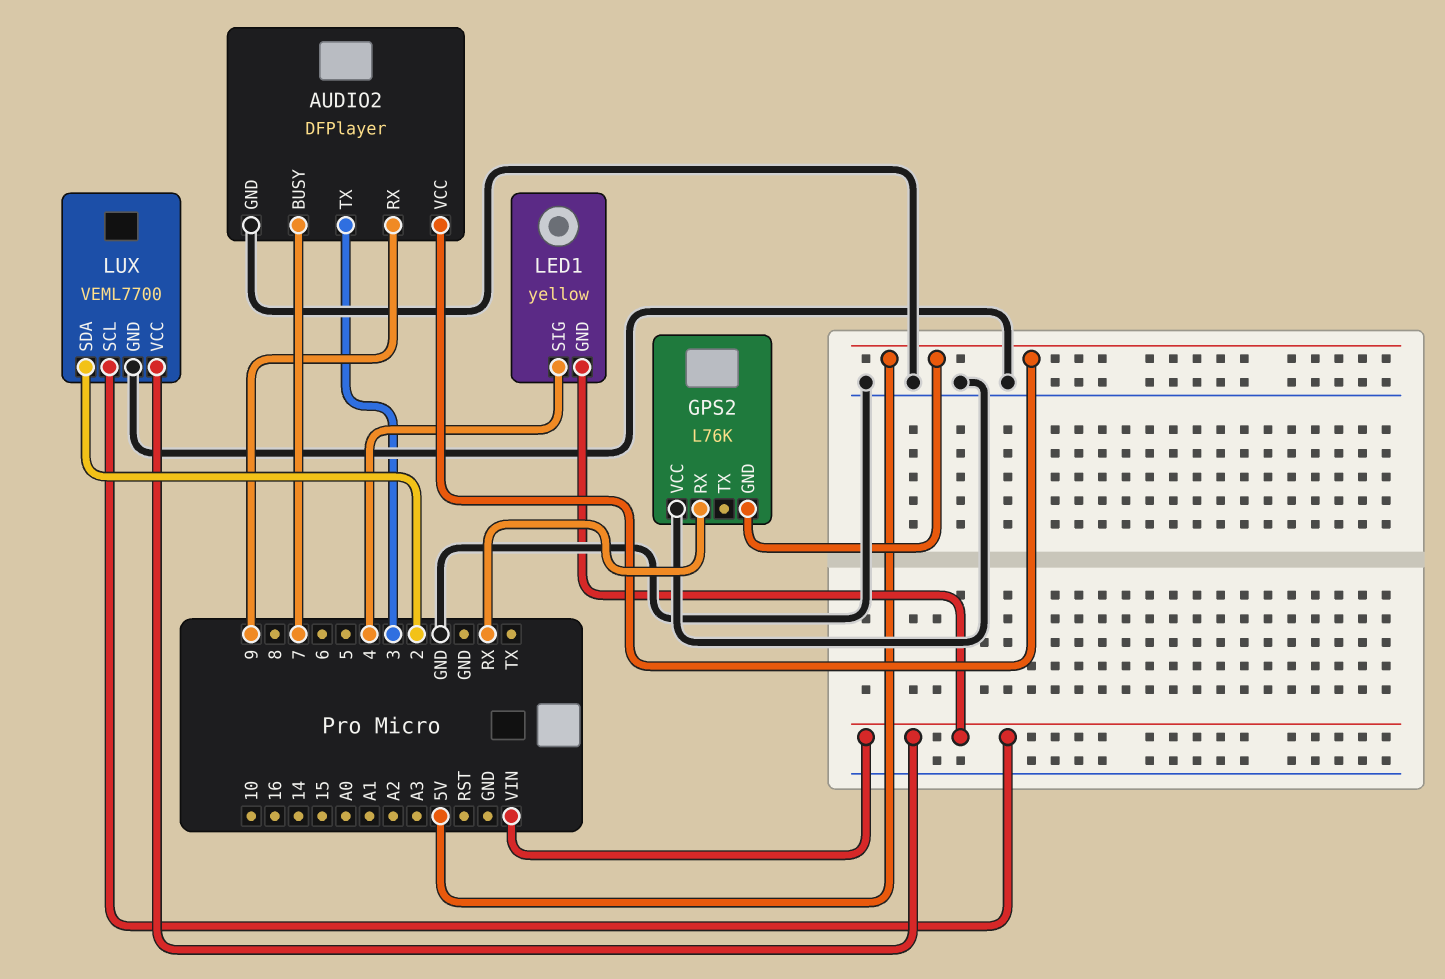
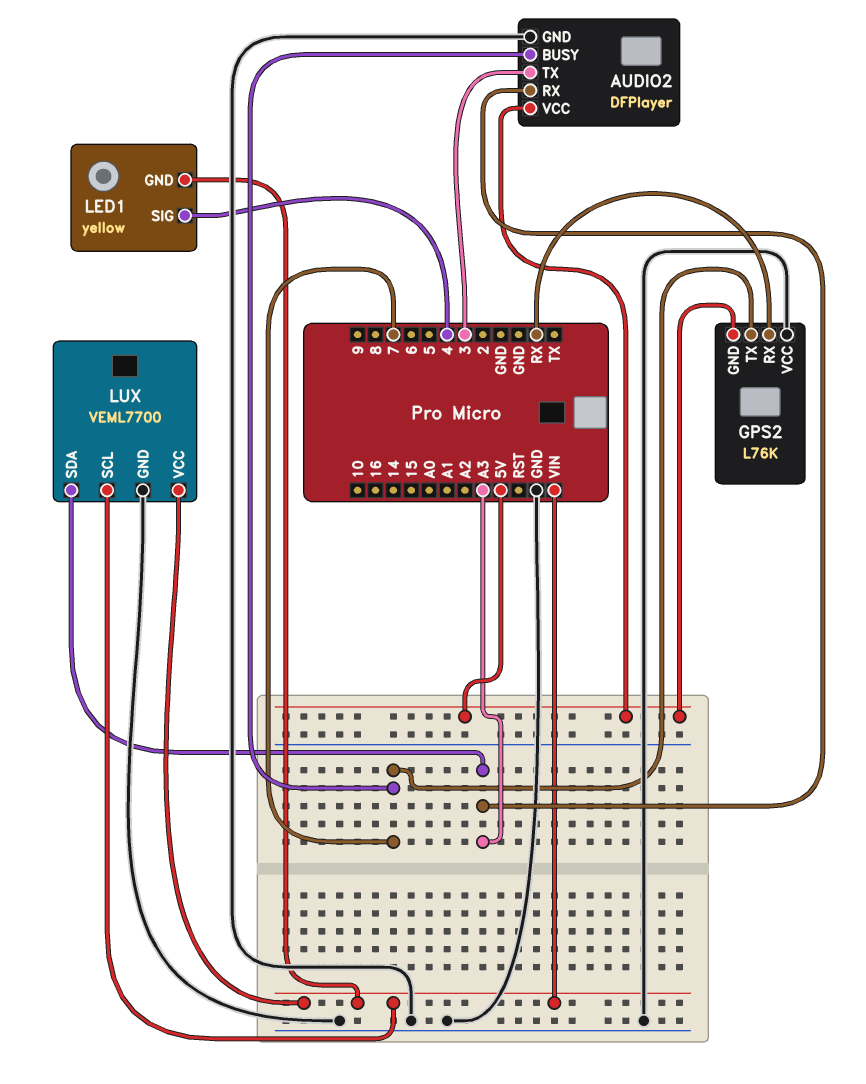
AUDIO2 pin RX: 9 -> A3
GPS2 pin TX: none -> 7
LUX pin SDA: 2 -> A3

